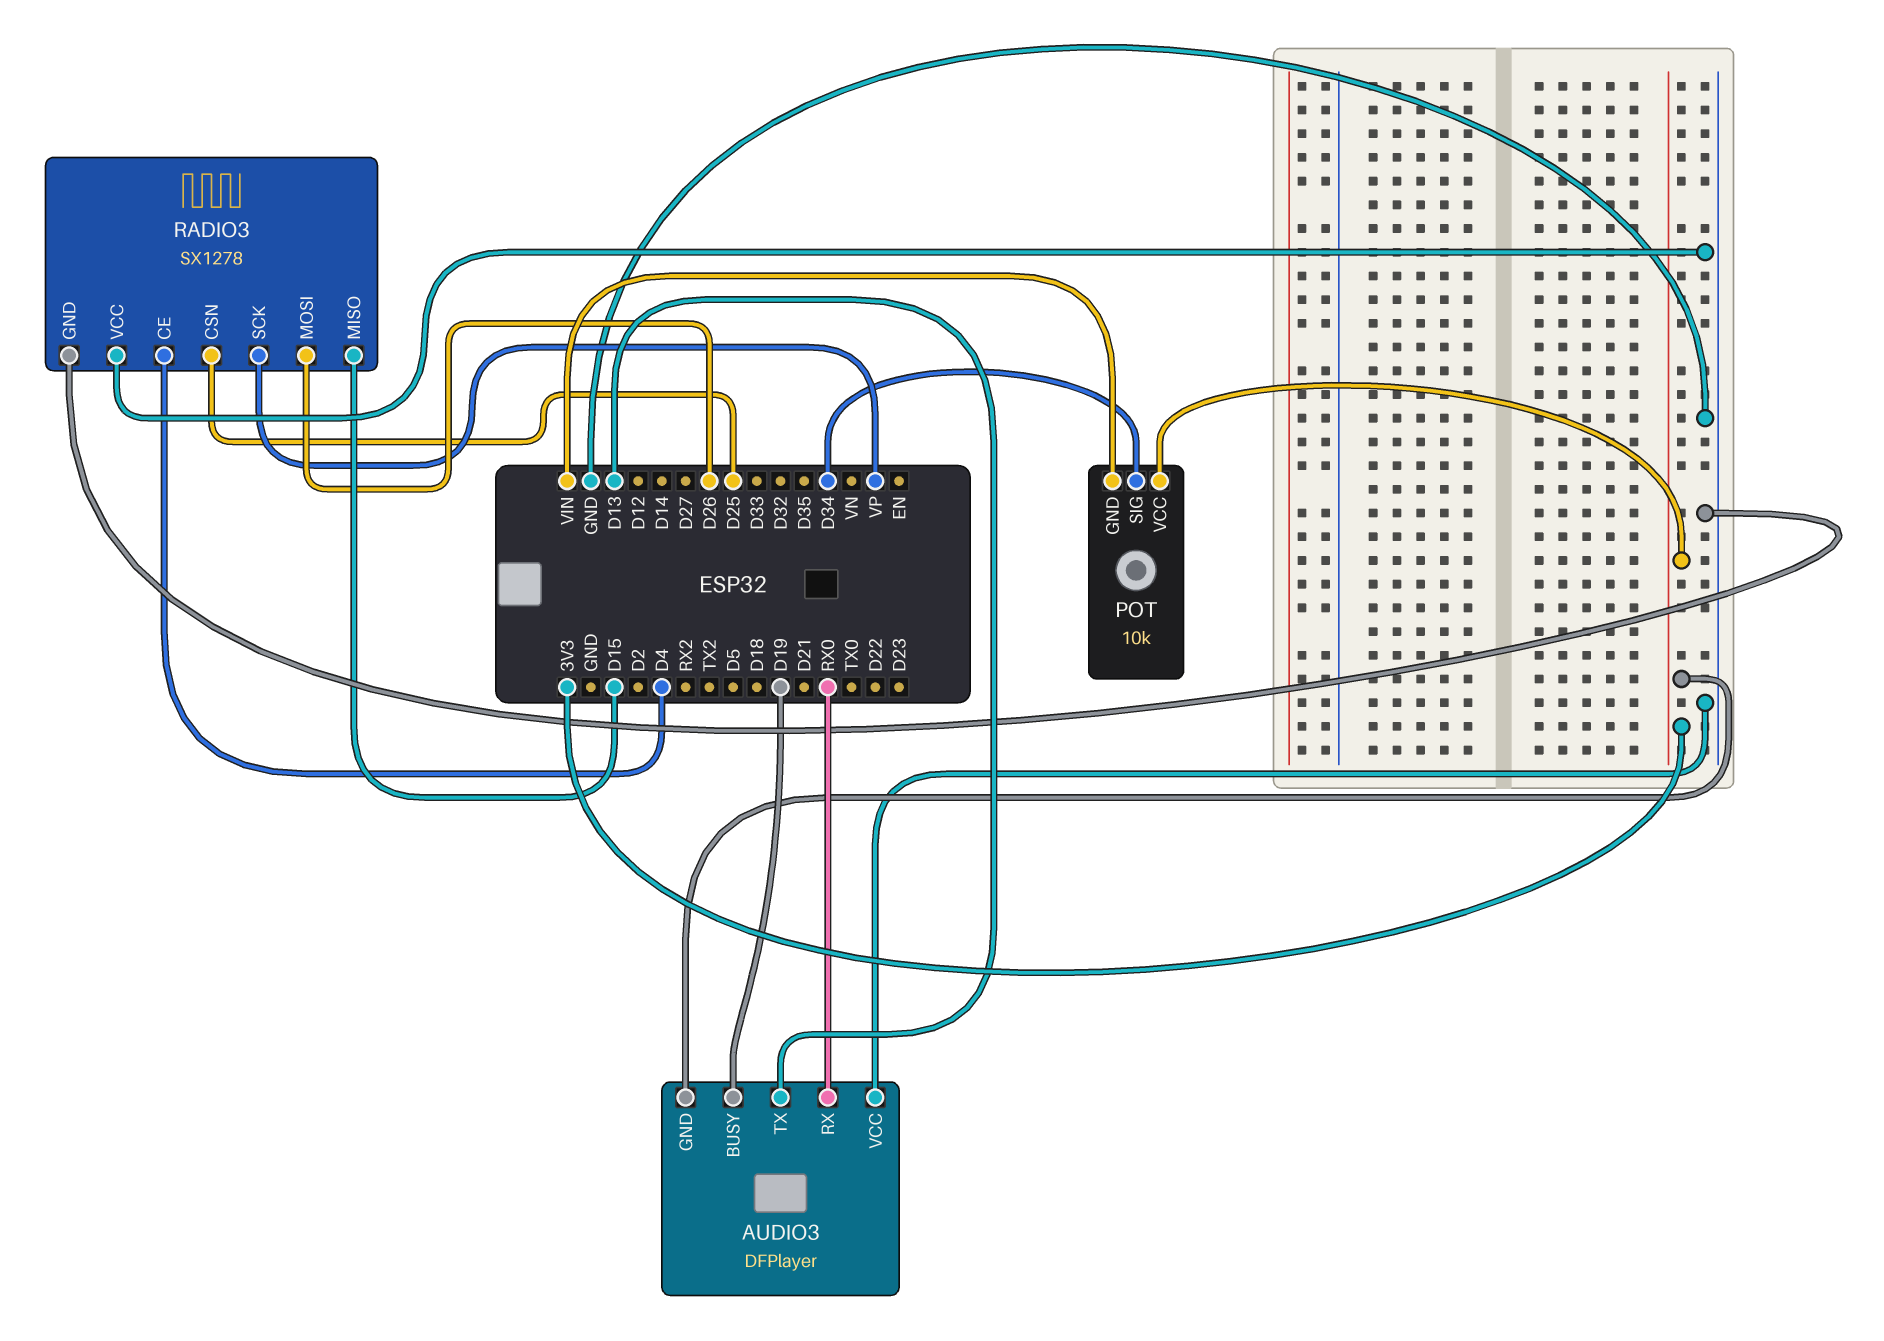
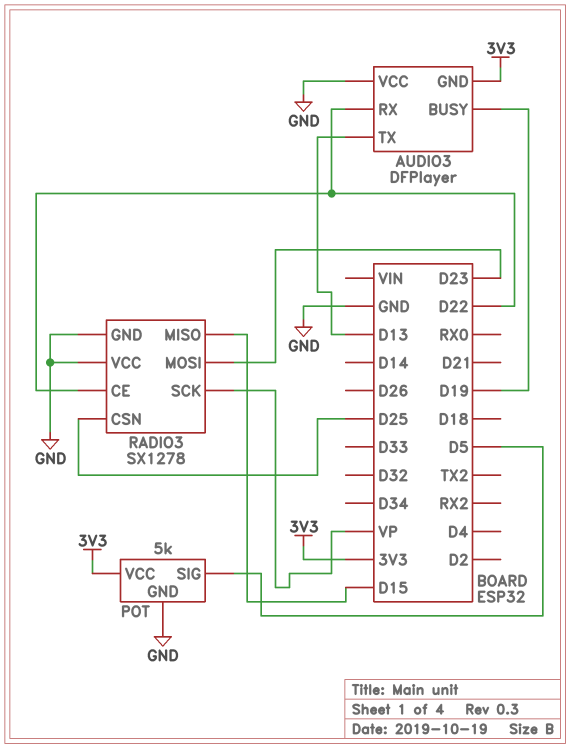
AUDIO3 pin RX: RX0 -> D22
POT: 10k -> 5k
POT pin GND: VIN -> GND
POT pin SIG: D34 -> D5
RADIO3 pin CE: D4 -> D22
RADIO3 pin MOSI: D26 -> D23

